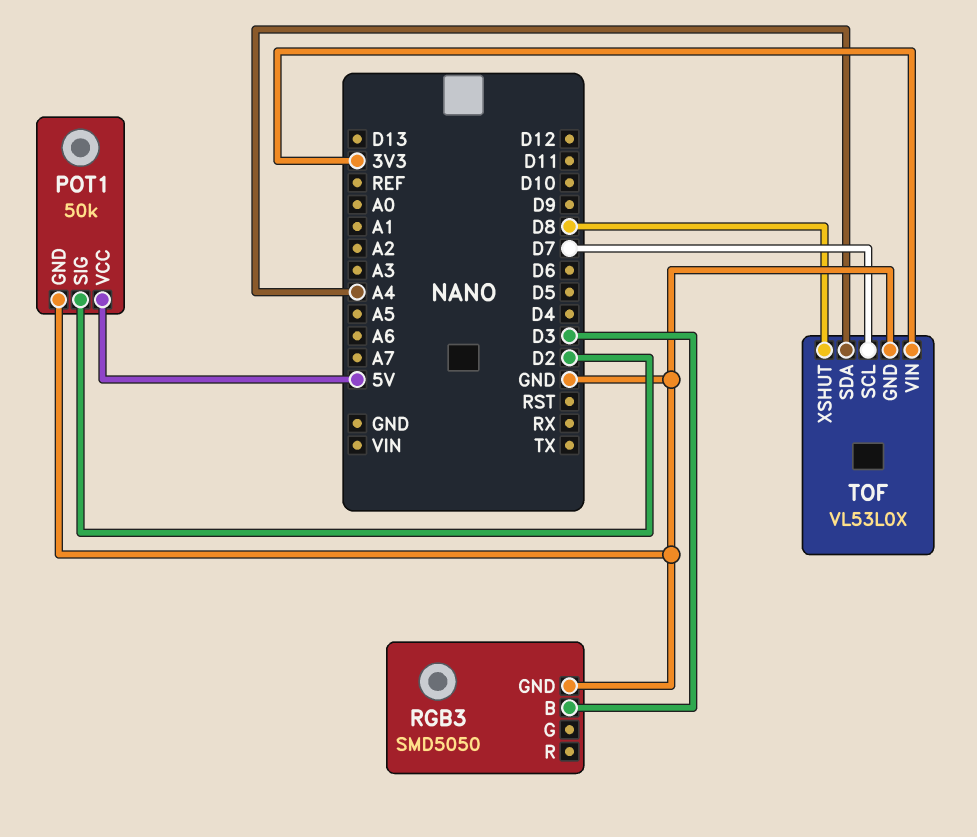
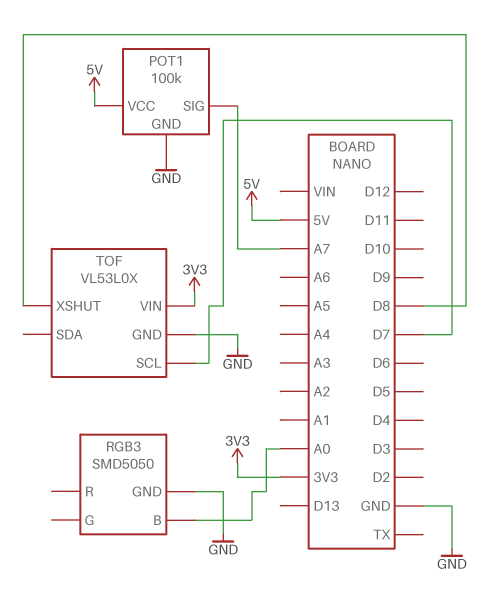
POT1: 50k -> 100k
POT1 pin SIG: D2 -> A7
RGB3 pin B: D3 -> A0
TOF pin SDA: A4 -> none

